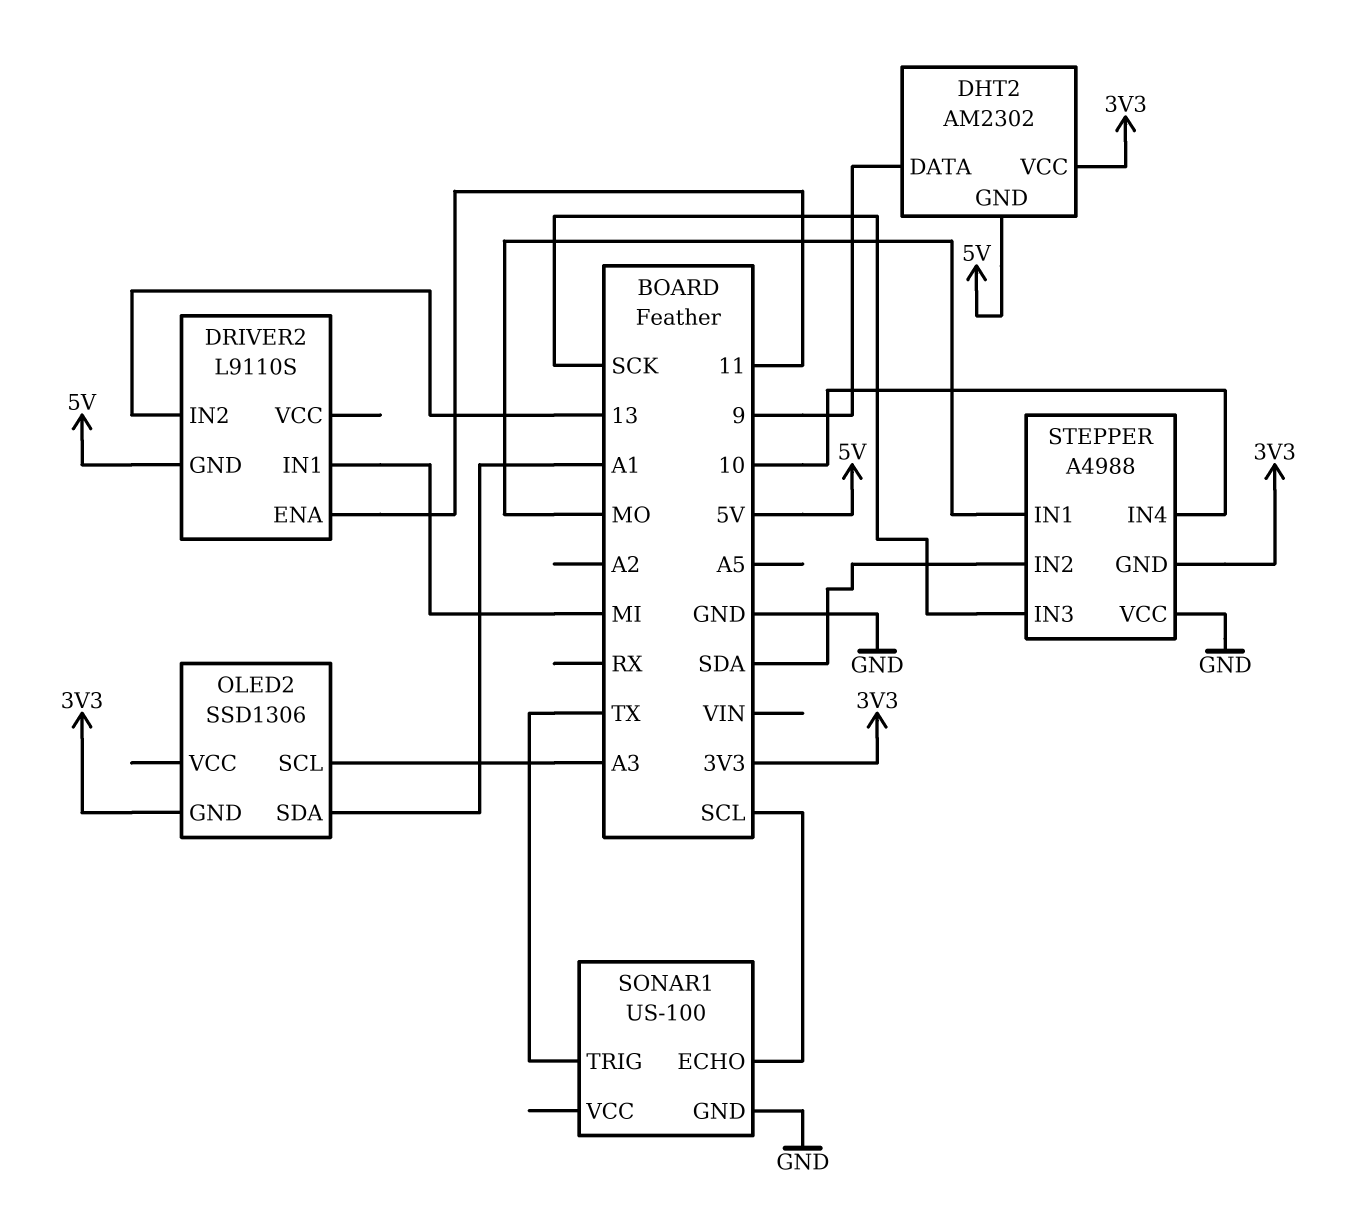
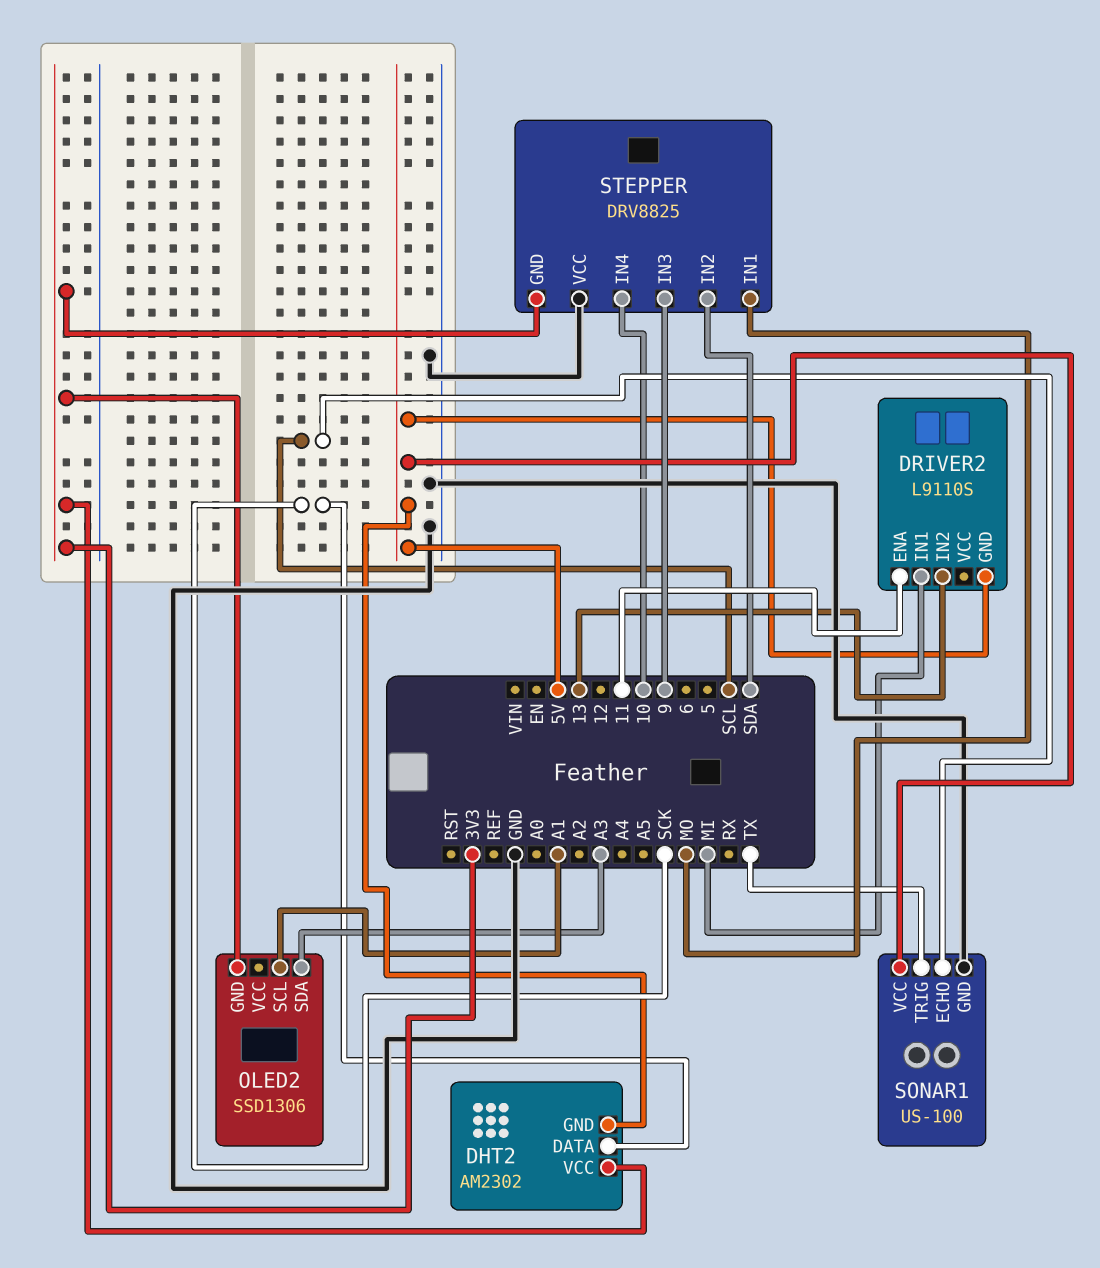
DHT2 pin DATA: 9 -> SCK
OLED2 pin SCL: A3 -> A1
OLED2 pin SDA: A1 -> A3
SONAR1 pin VCC: none -> 5V
STEPPER: A4988 -> DRV8825
STEPPER pin IN3: SCK -> 9

